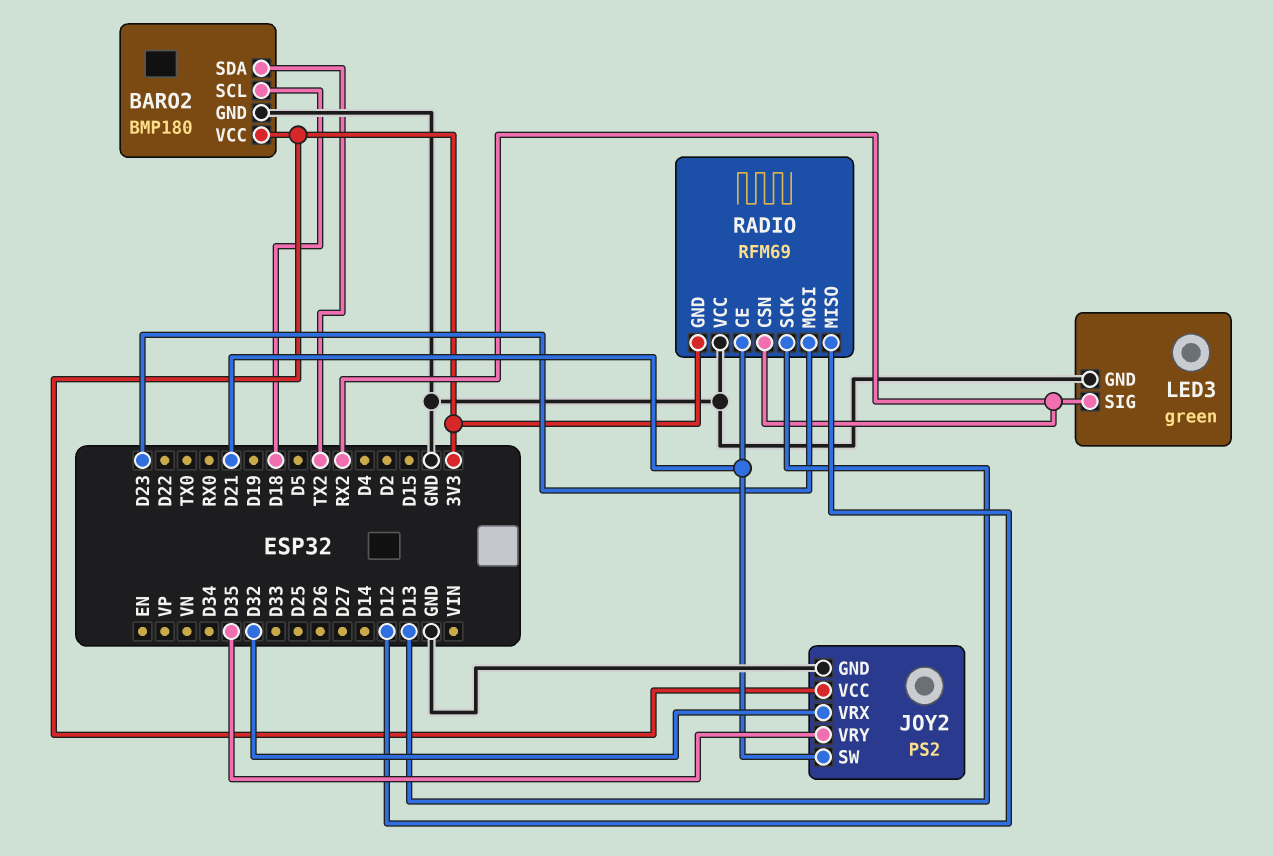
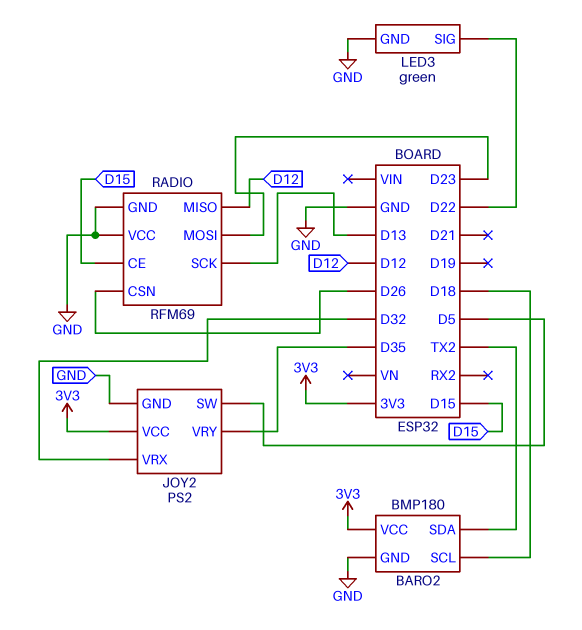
JOY2 pin SW: D21 -> D5
LED3 pin SIG: RX2 -> D22
RADIO pin CE: D21 -> D15
RADIO pin CSN: RX2 -> D26
RADIO pin GND: 3V3 -> GND

